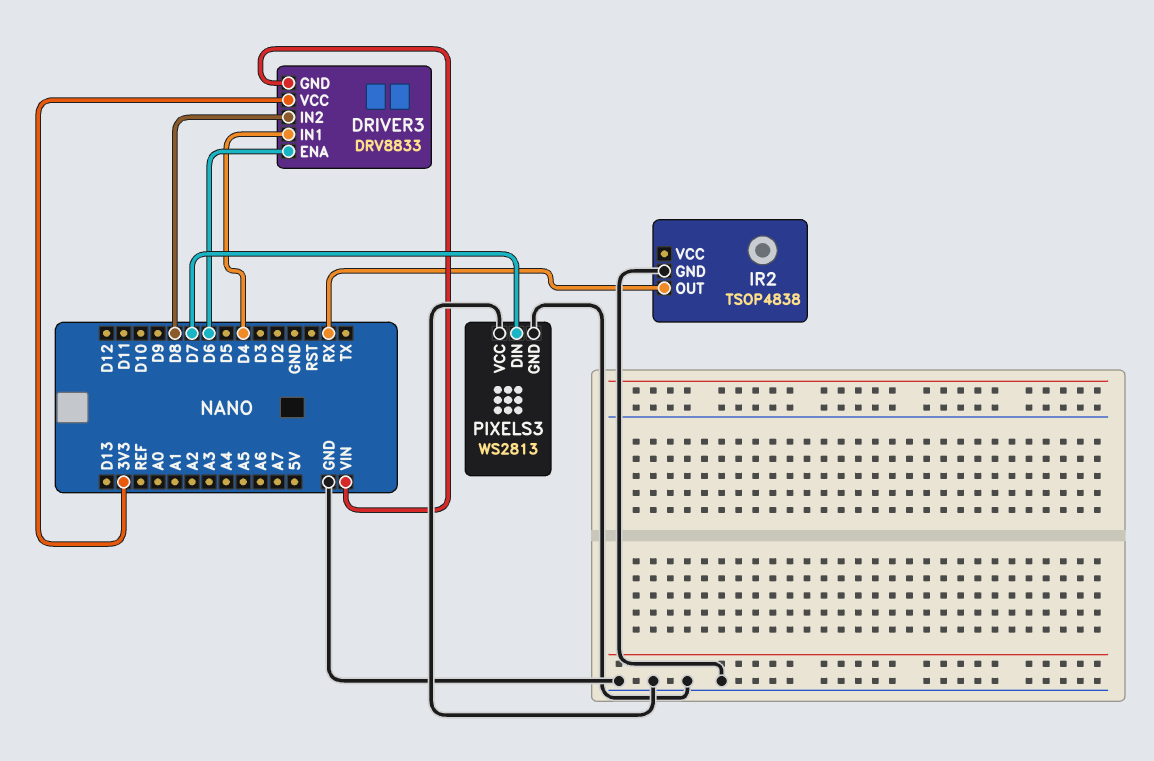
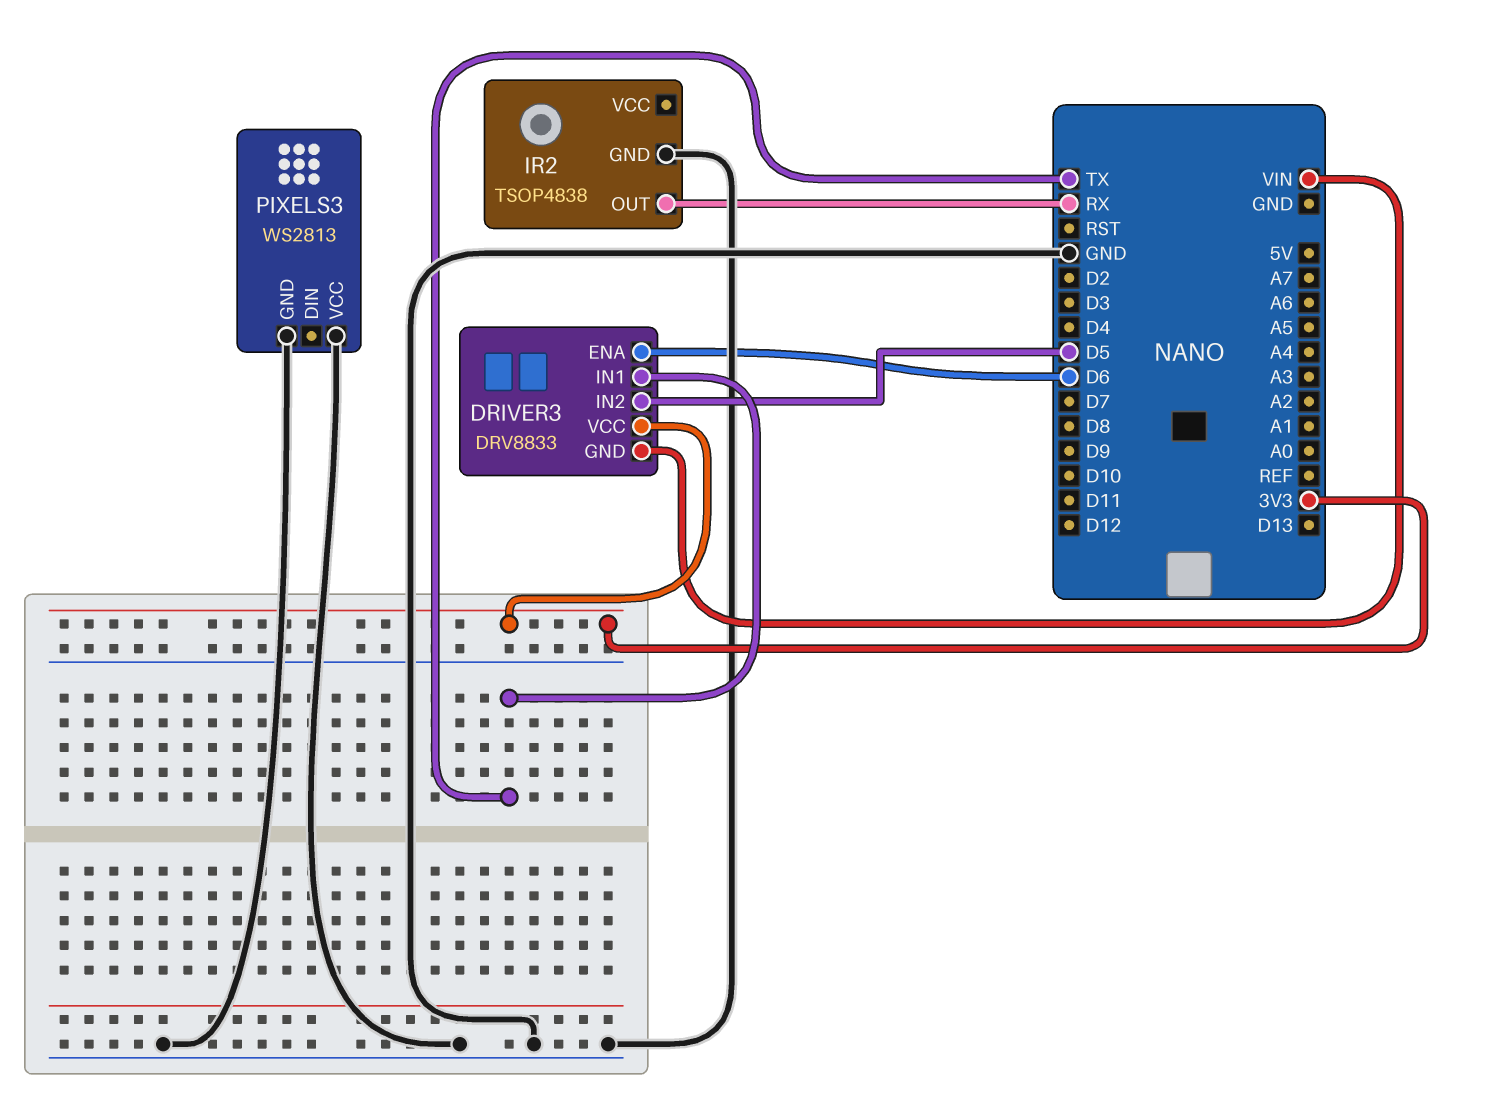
DRIVER3 pin IN1: D4 -> TX
DRIVER3 pin IN2: D8 -> D5
PIXELS3 pin DIN: D7 -> none

